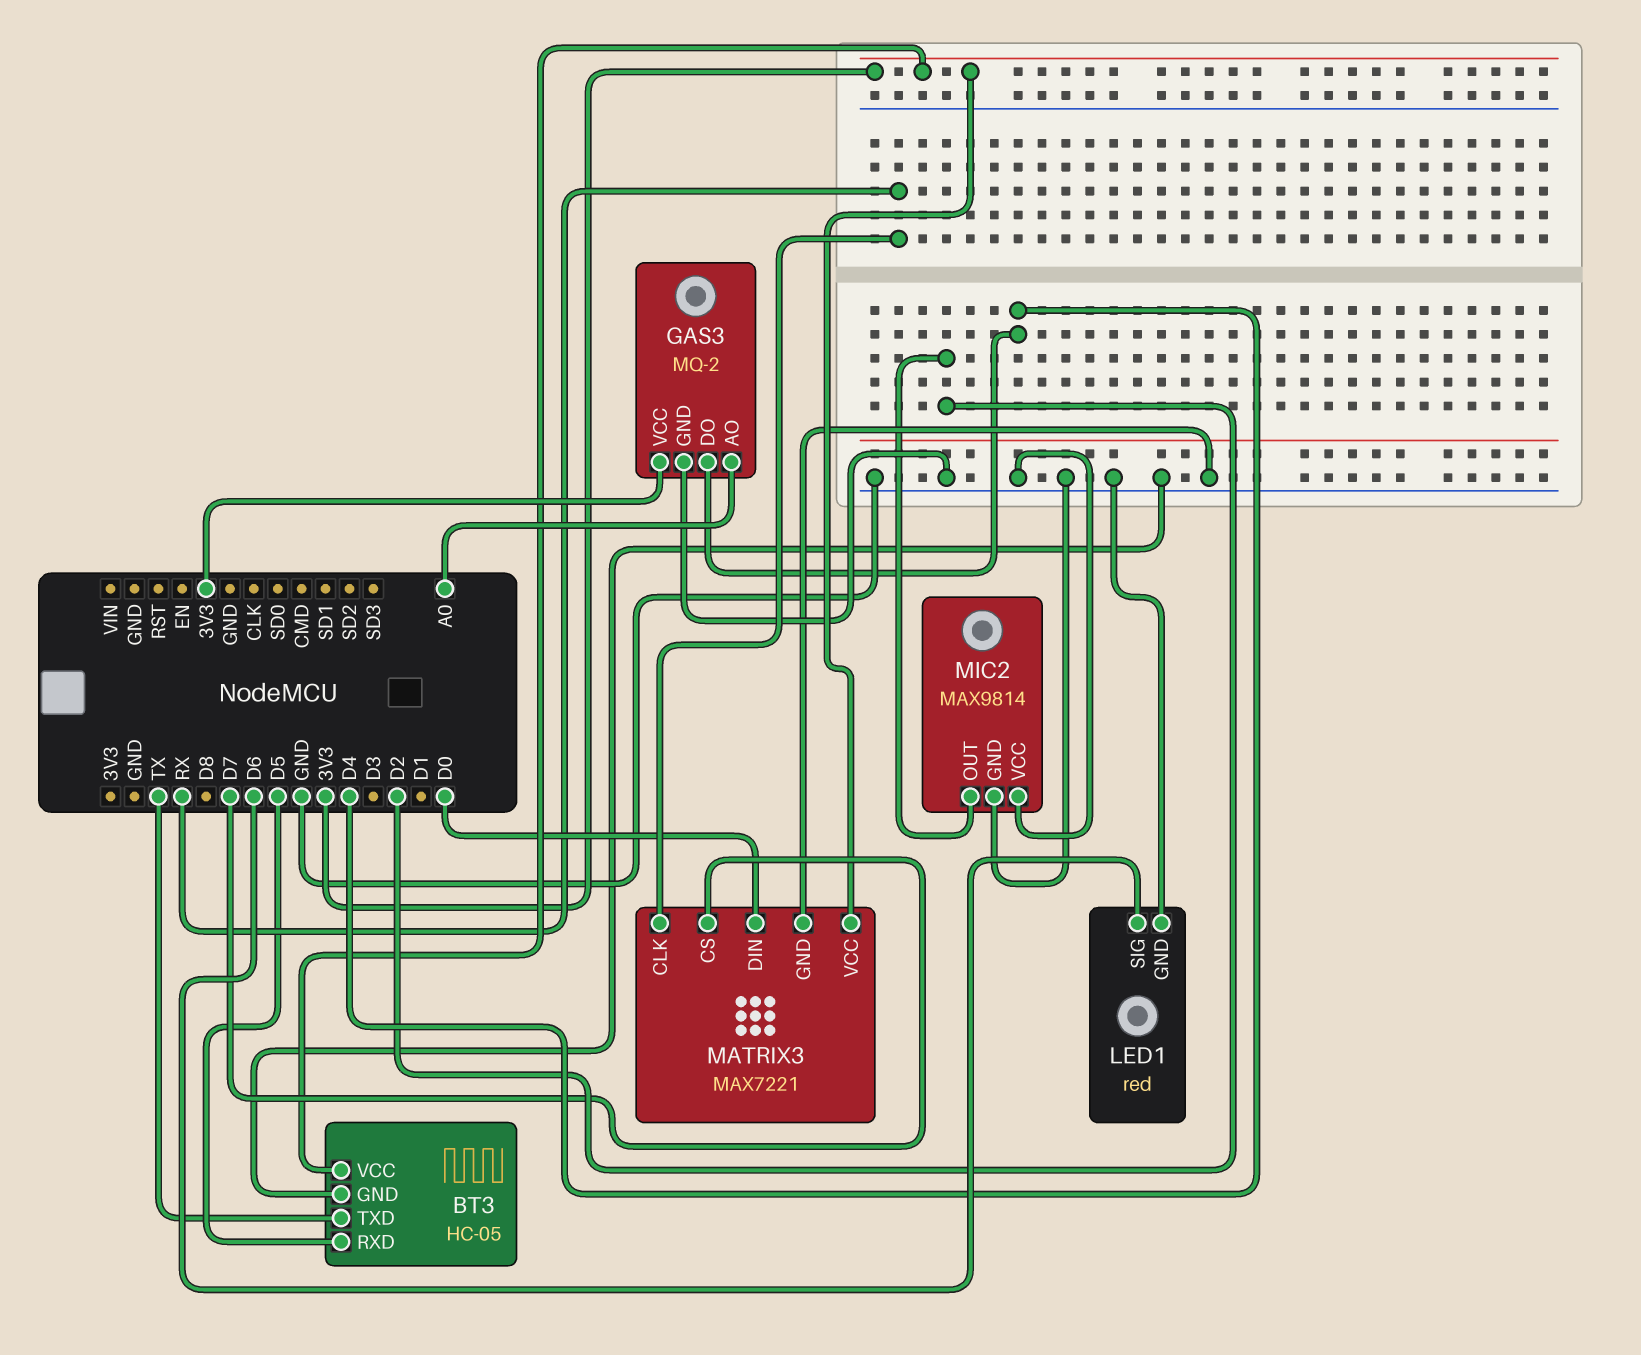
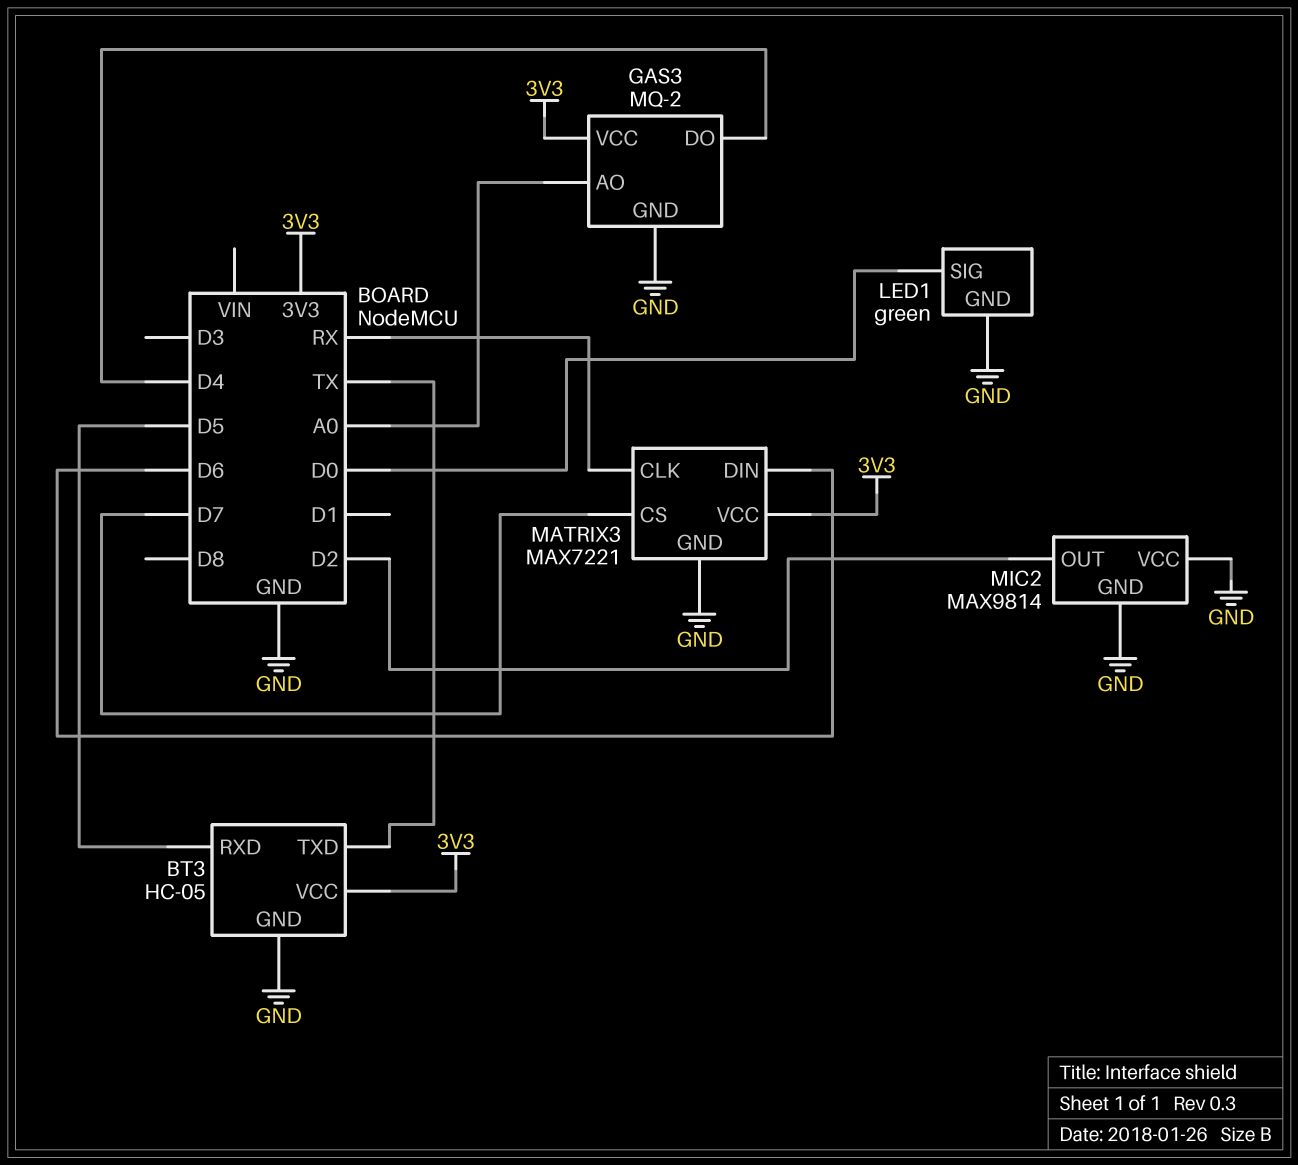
LED1: red -> green
LED1 pin SIG: D6 -> D0
MATRIX3 pin DIN: D0 -> D6

